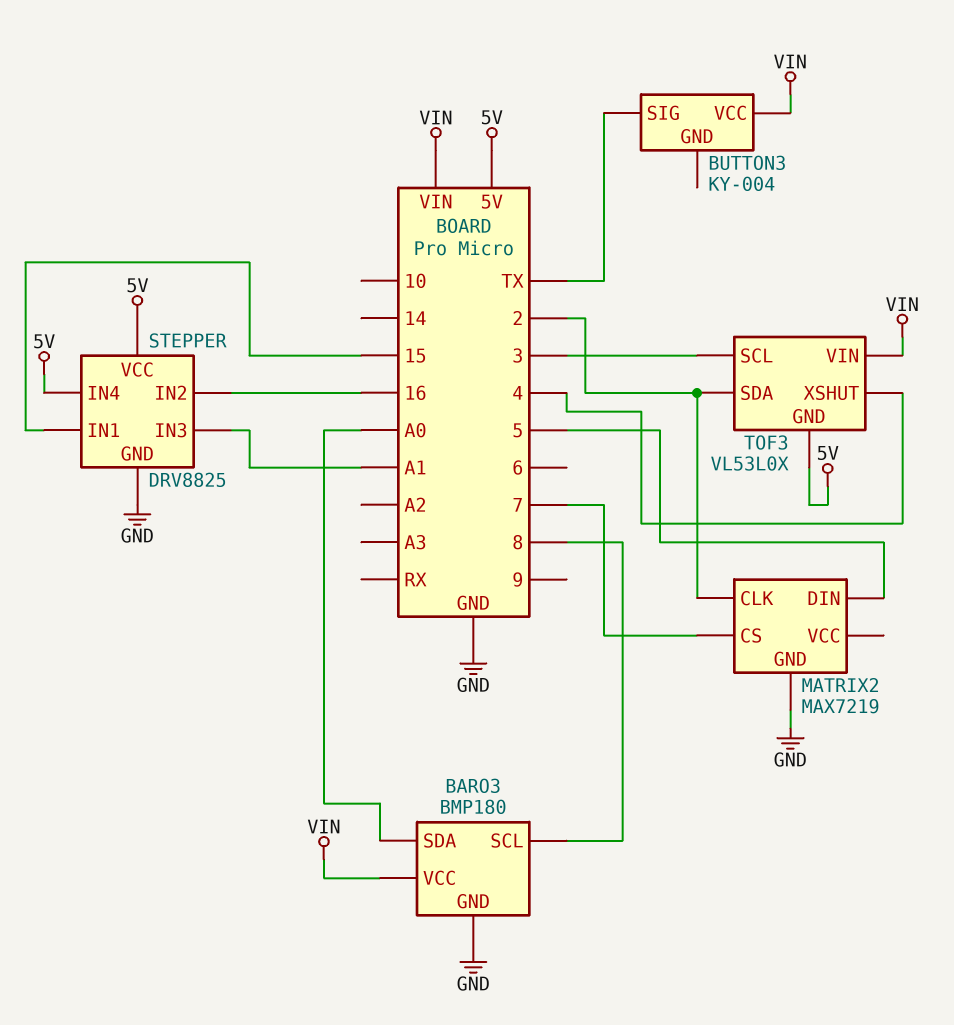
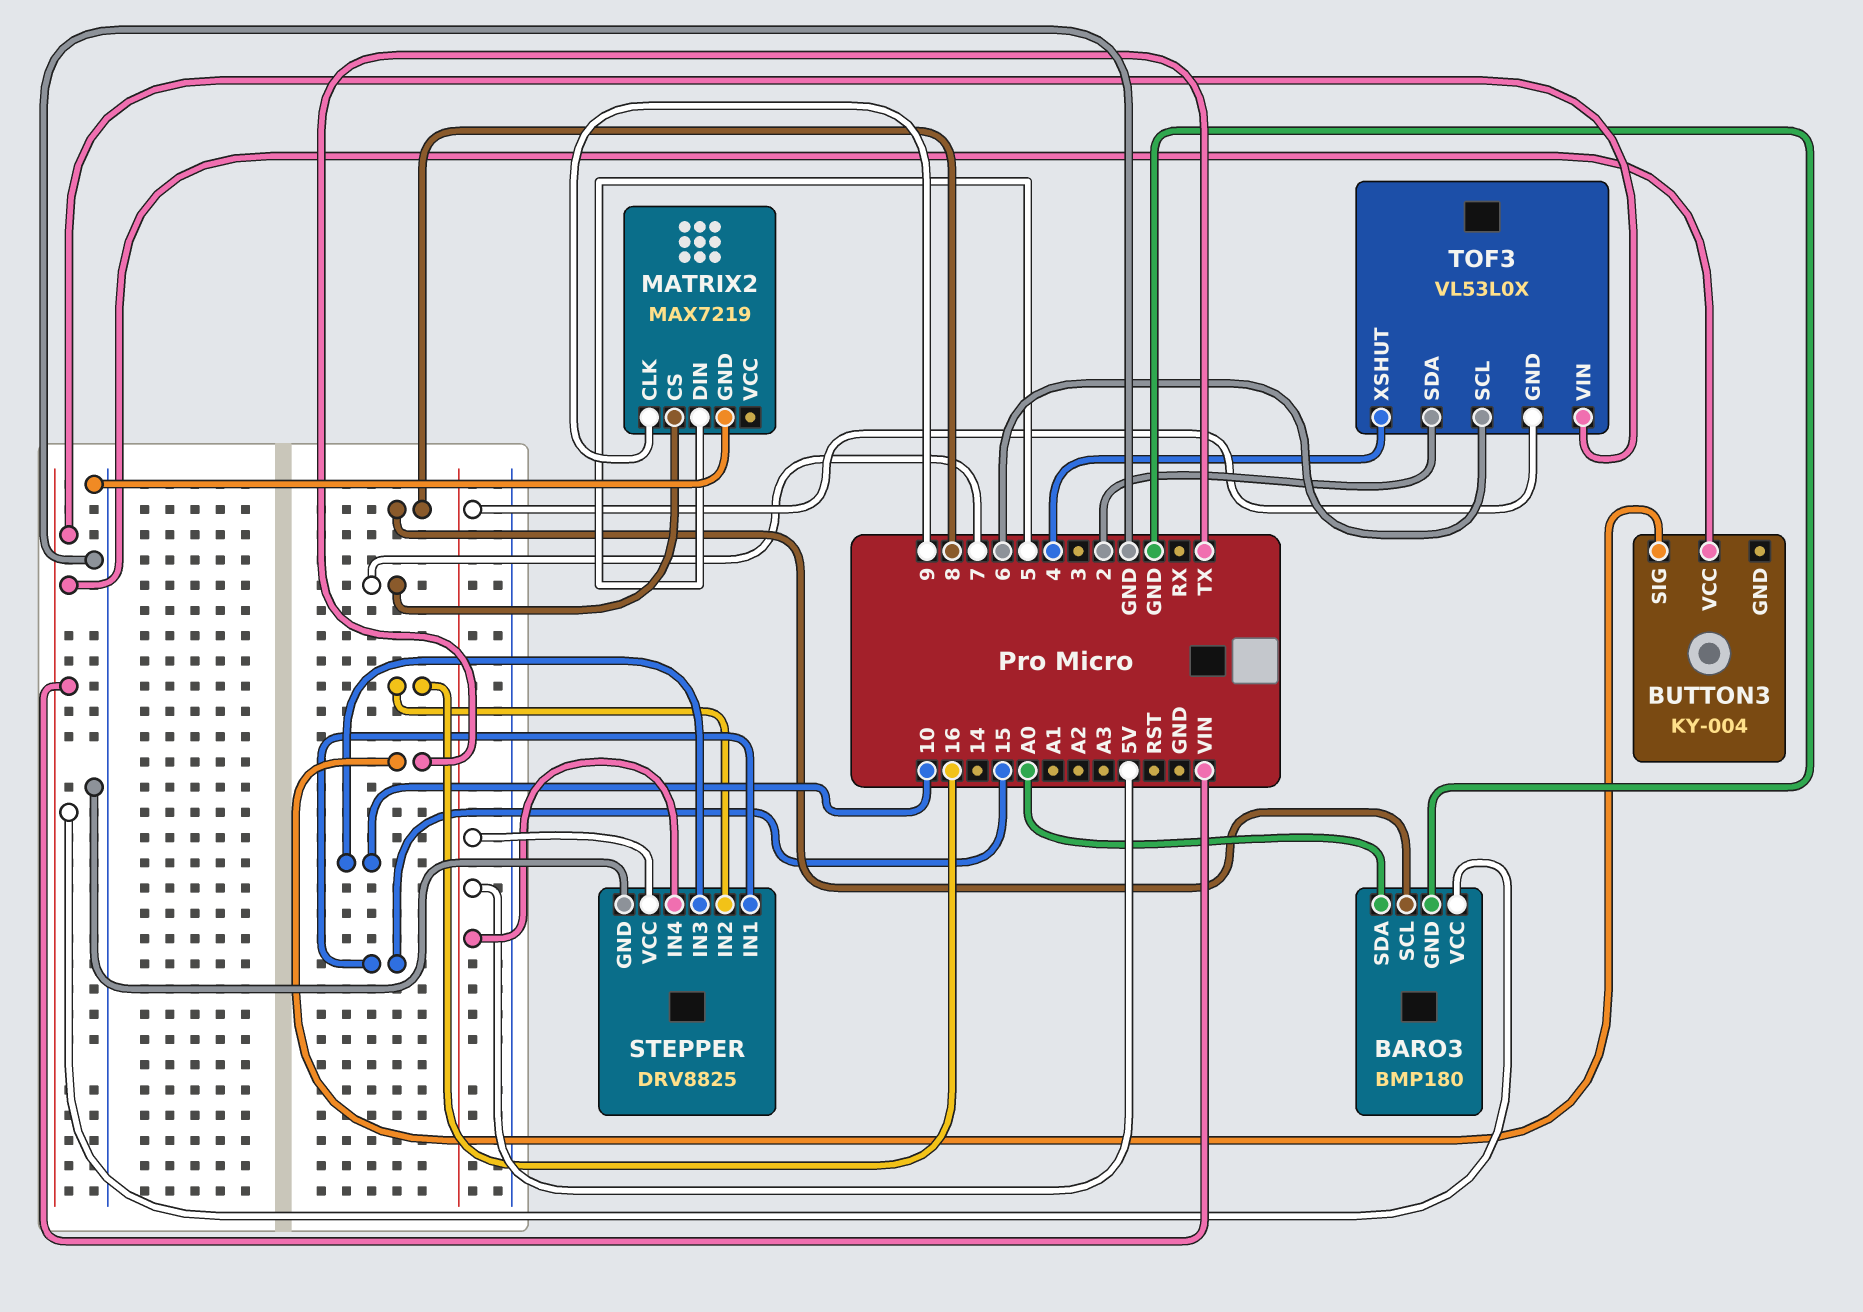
MATRIX2 pin CLK: 2 -> 9
STEPPER pin IN3: A1 -> 10
TOF3 pin SCL: 3 -> 6

